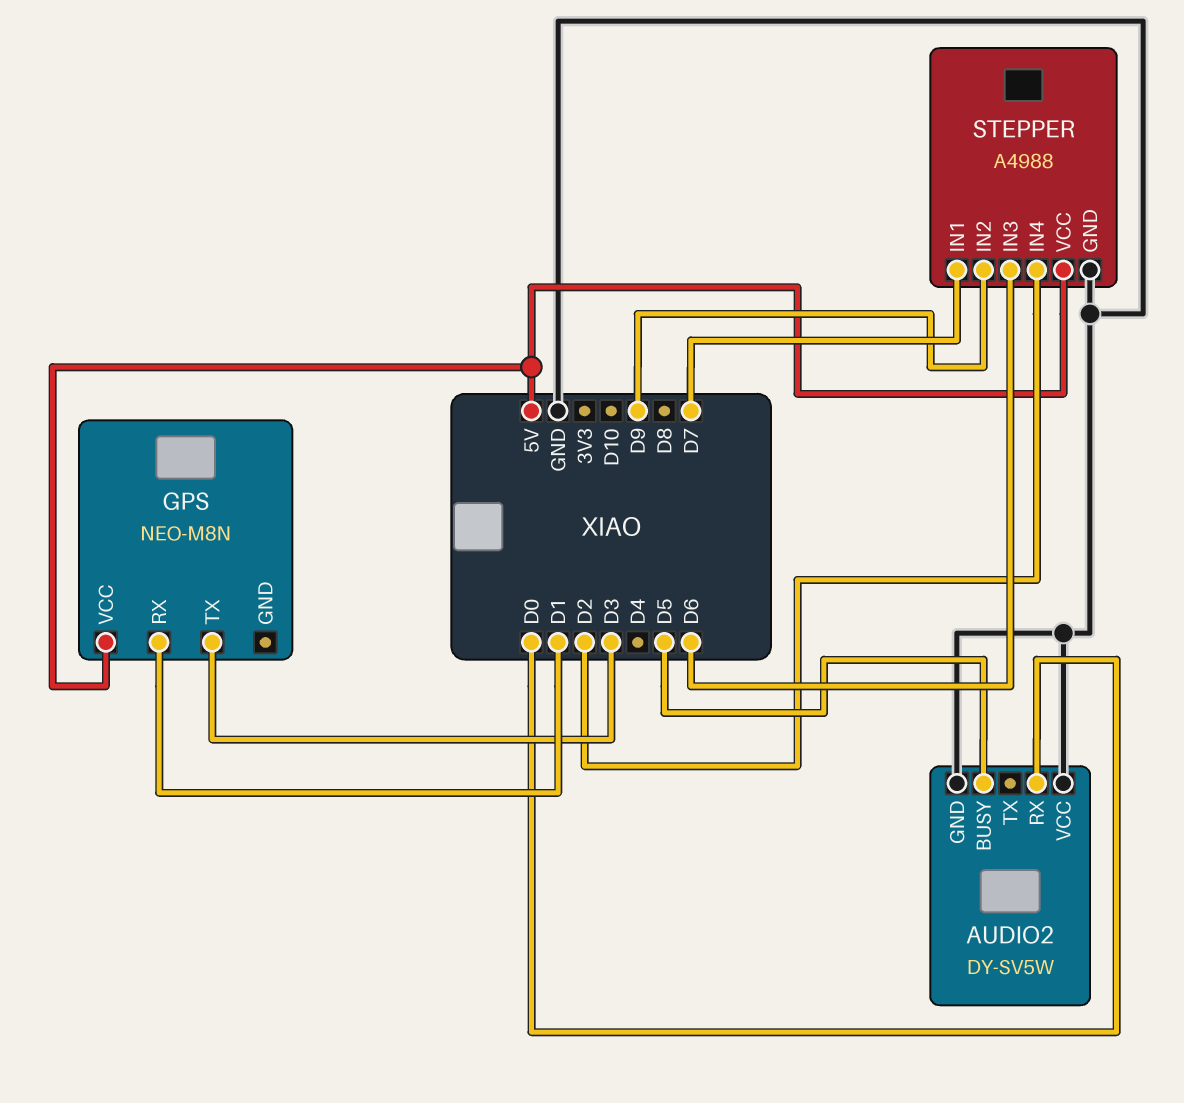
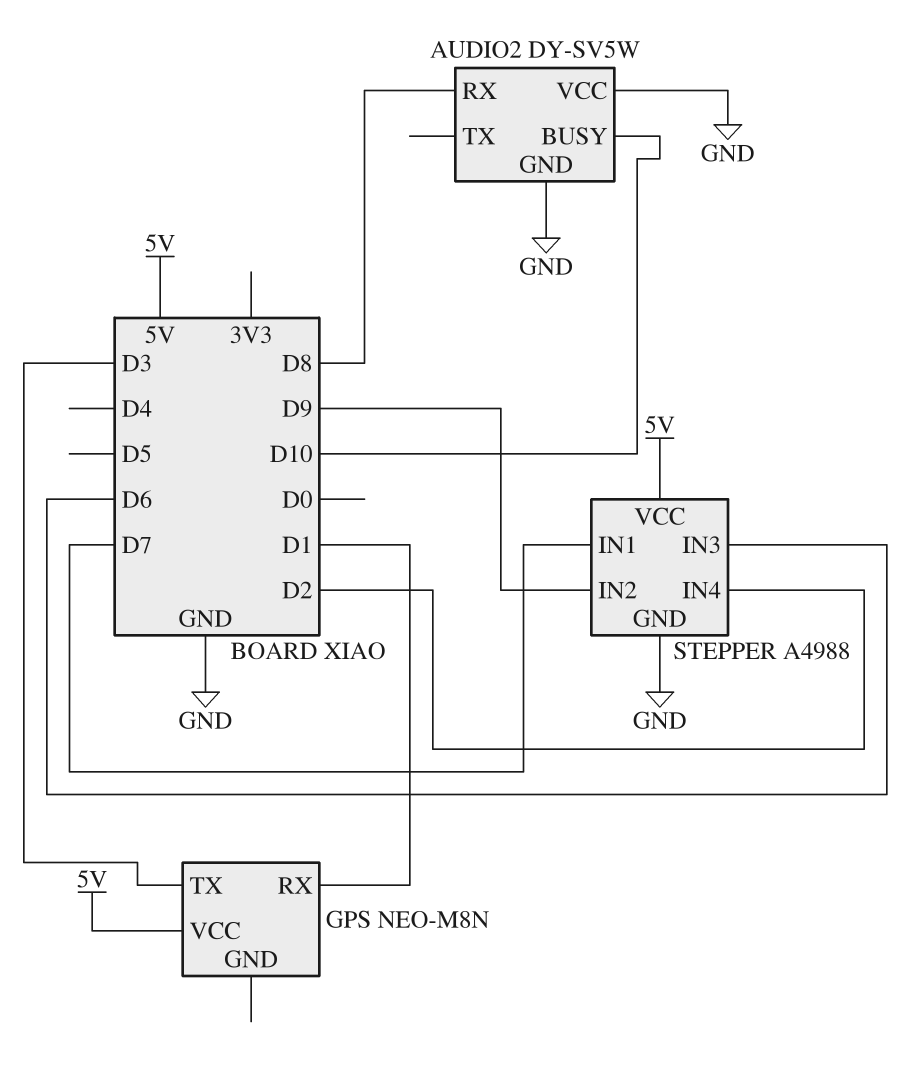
AUDIO2 pin BUSY: D5 -> D10
AUDIO2 pin RX: D0 -> D8

